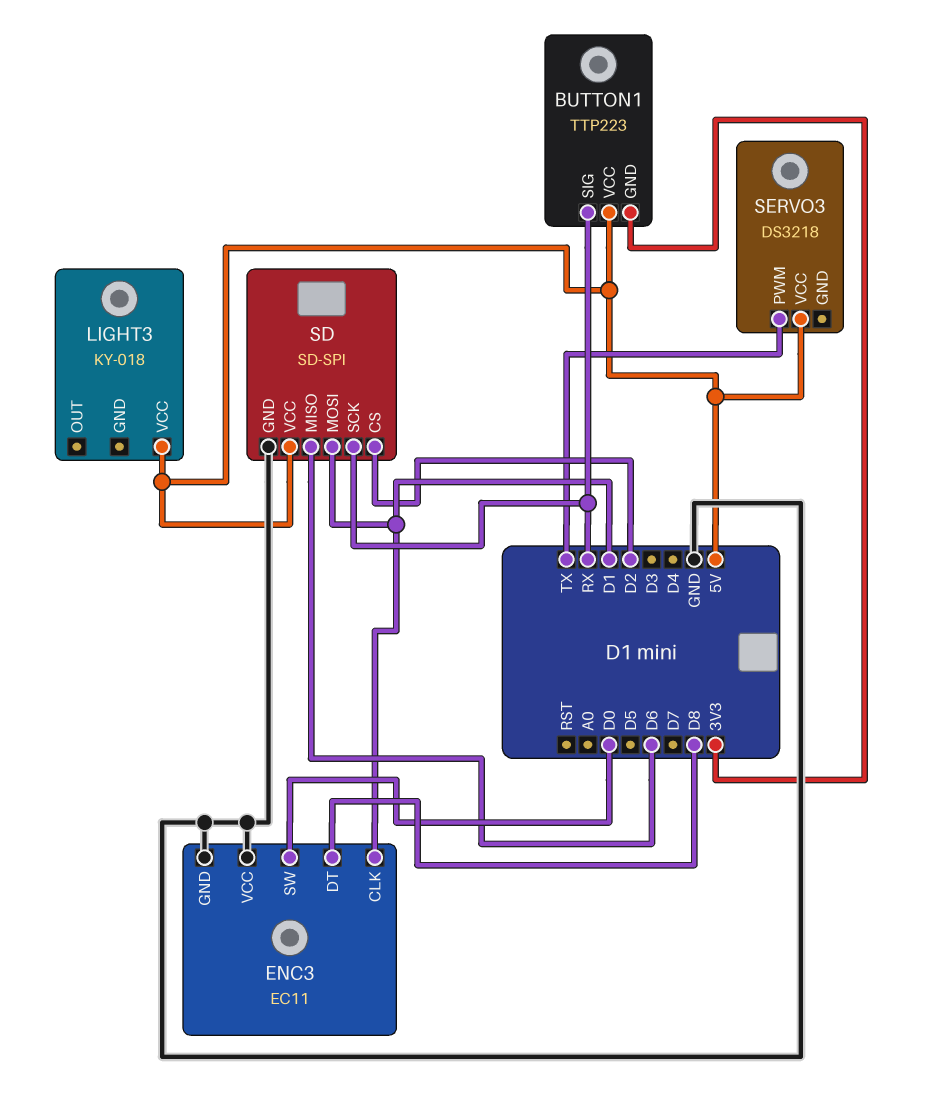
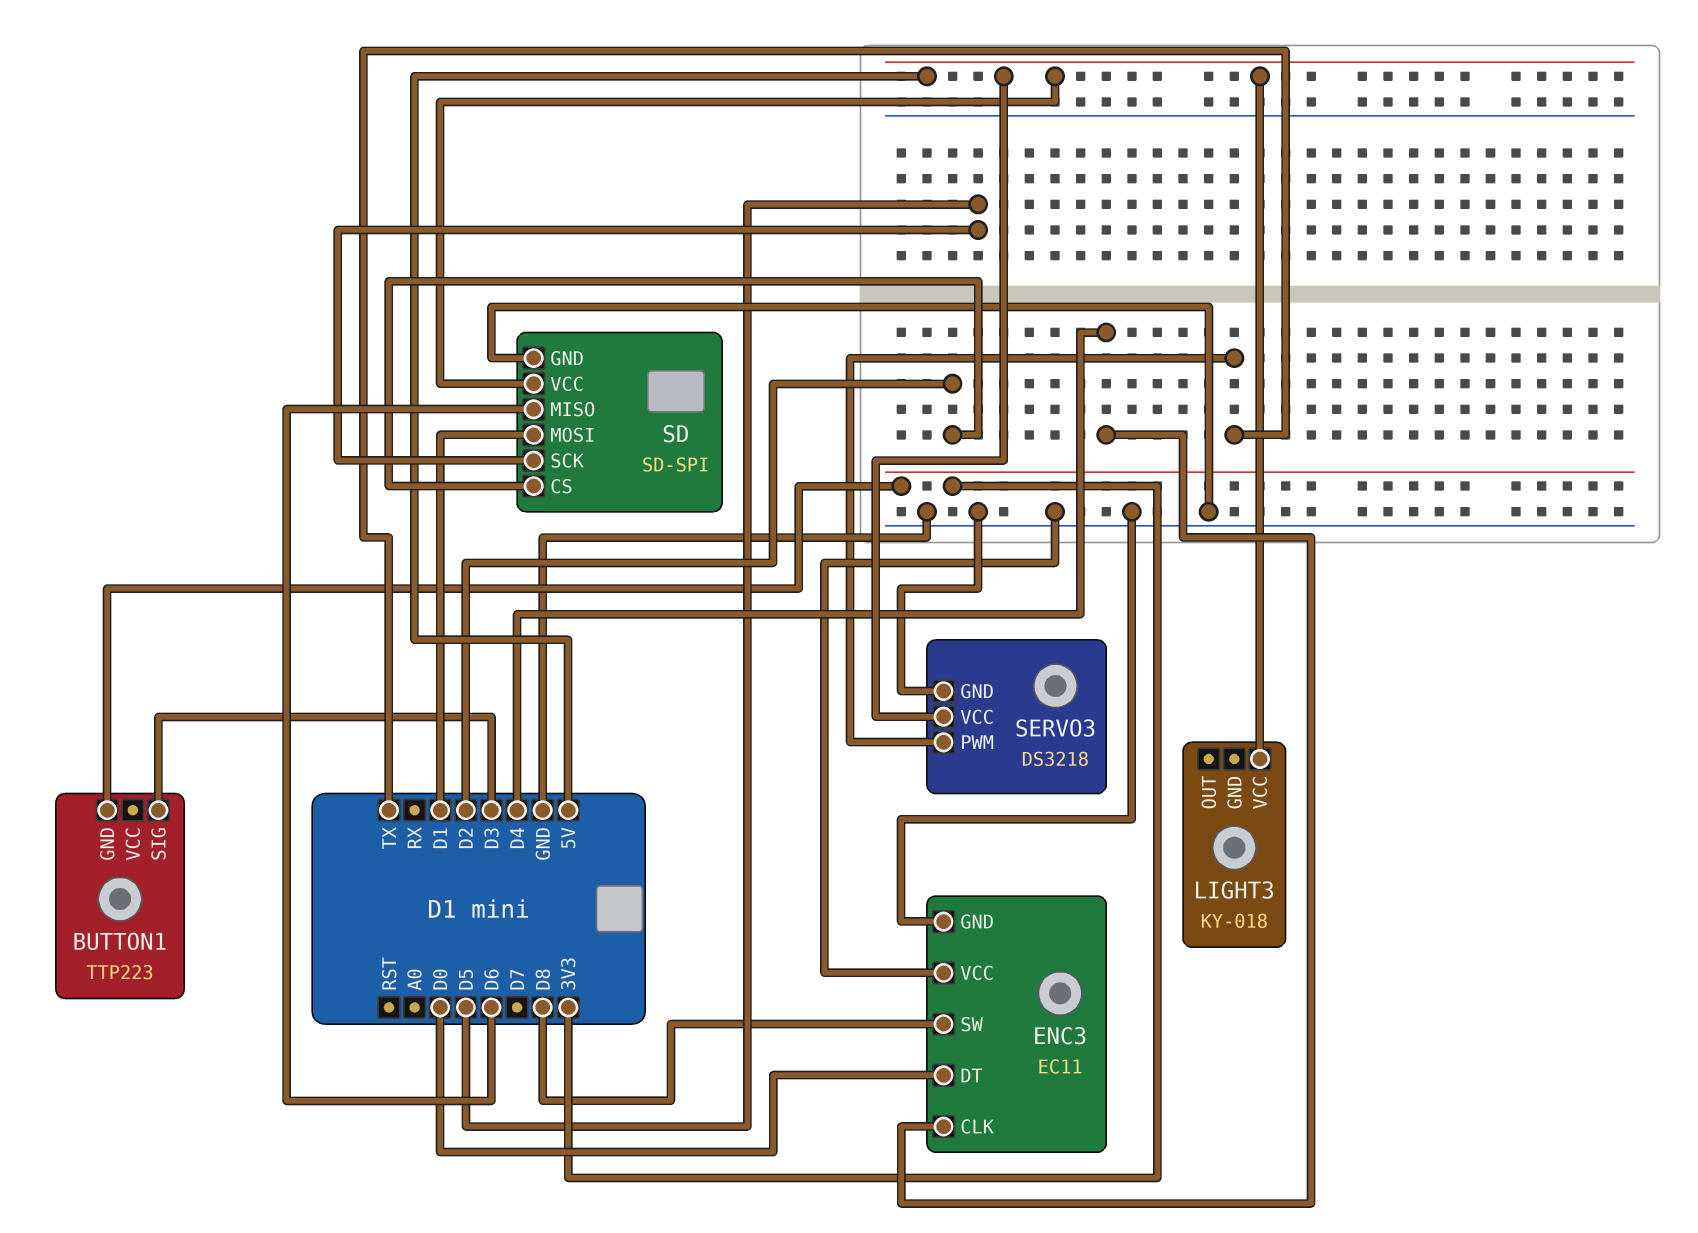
BUTTON1 pin SIG: RX -> D3
BUTTON1 pin VCC: 5V -> none
ENC3 pin CLK: D1 -> D4
ENC3 pin DT: D8 -> D0
ENC3 pin SW: D0 -> D8
SD pin SCK: RX -> D5
SERVO3 pin GND: none -> GND

